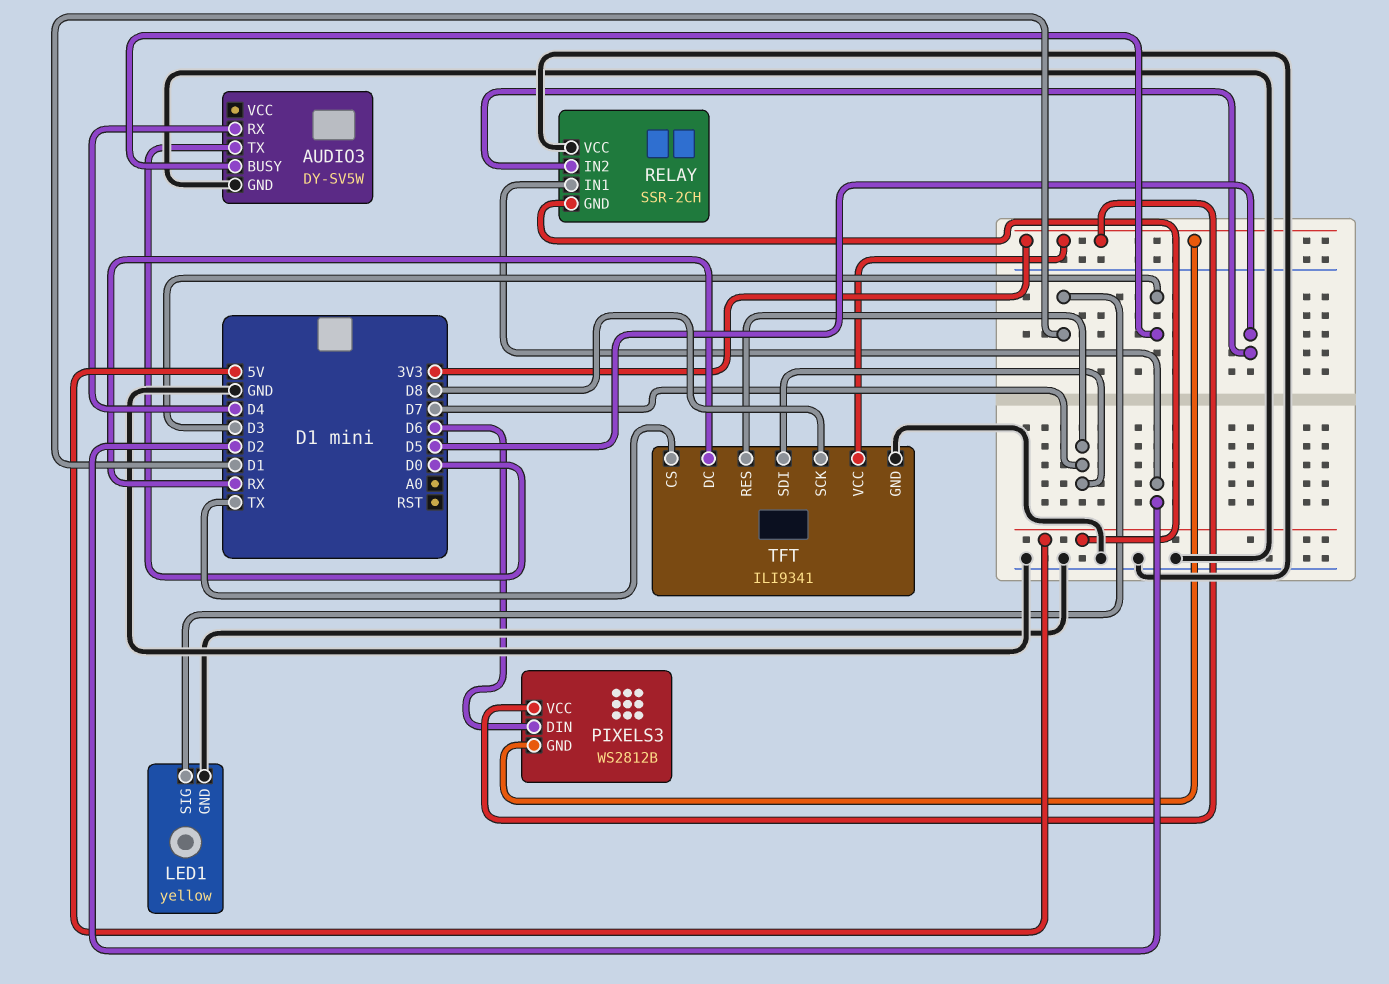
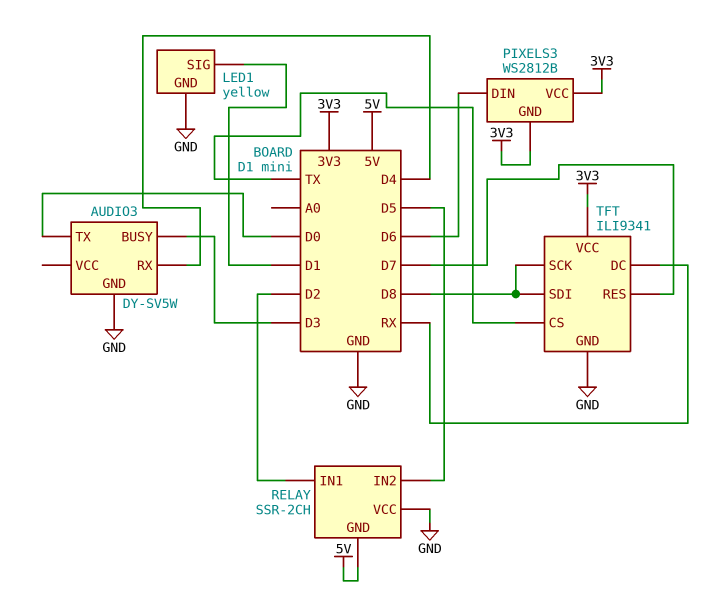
TFT pin SDI: D7 -> D8

